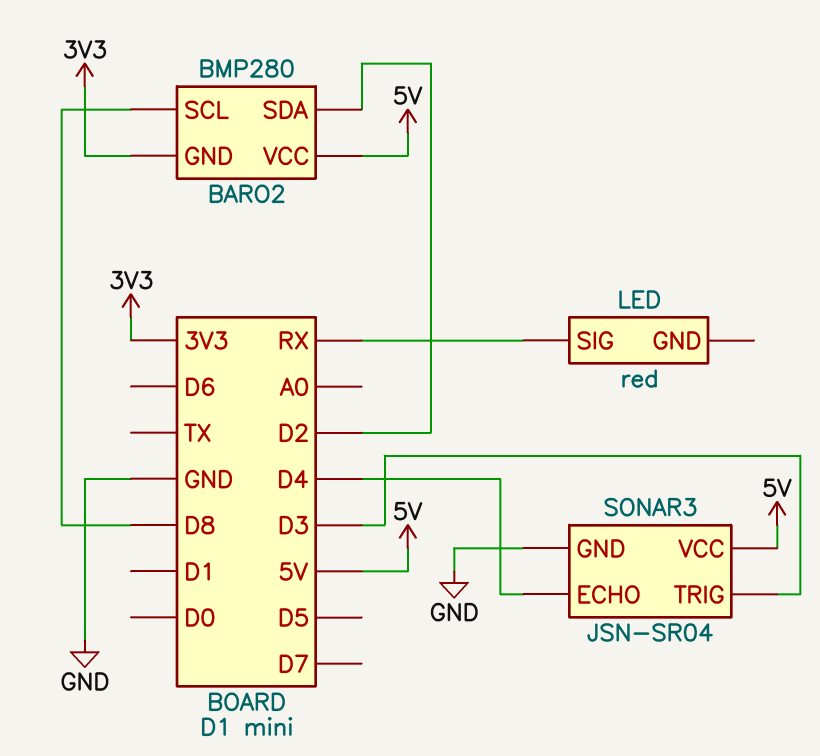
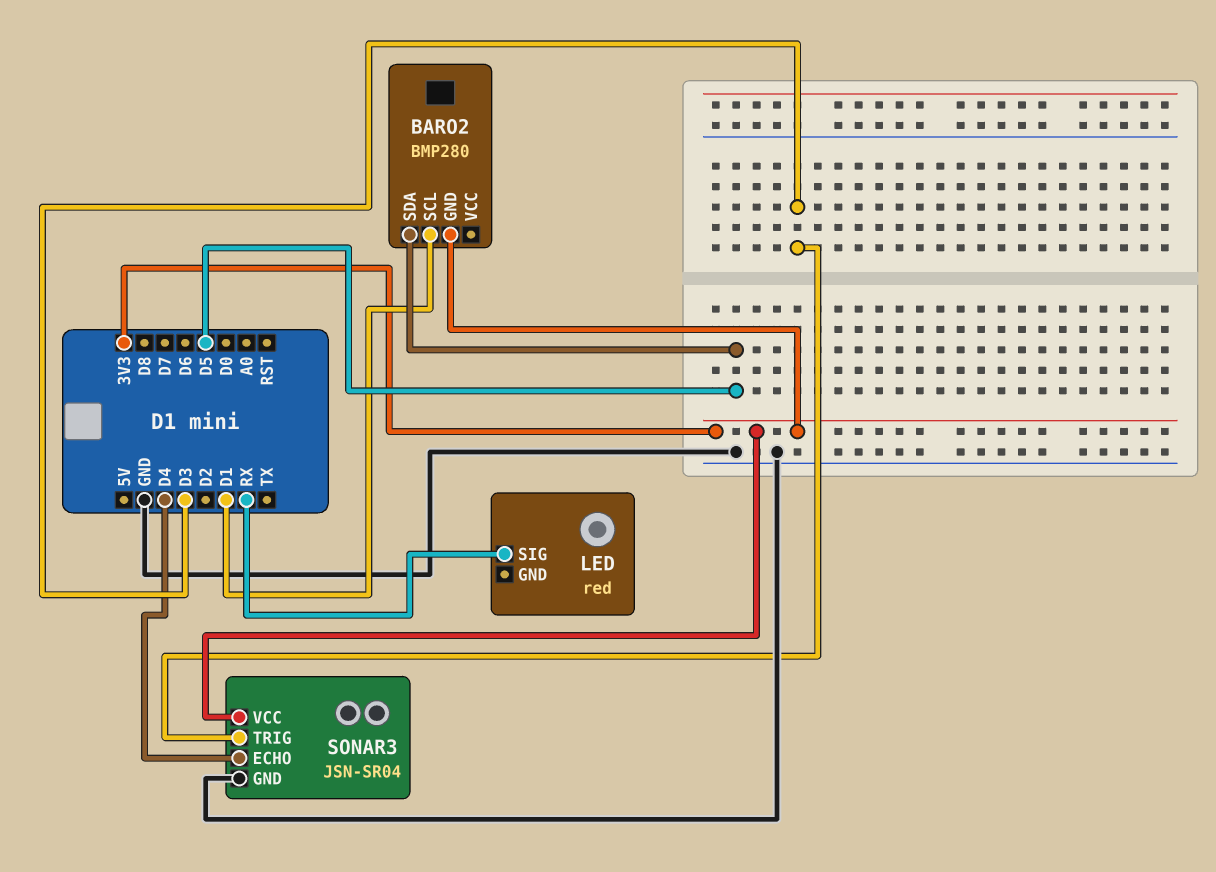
BARO2 pin SCL: D8 -> D1
BARO2 pin SDA: D2 -> D5
BARO2 pin VCC: 5V -> none
SONAR3 pin VCC: 5V -> 3V3

